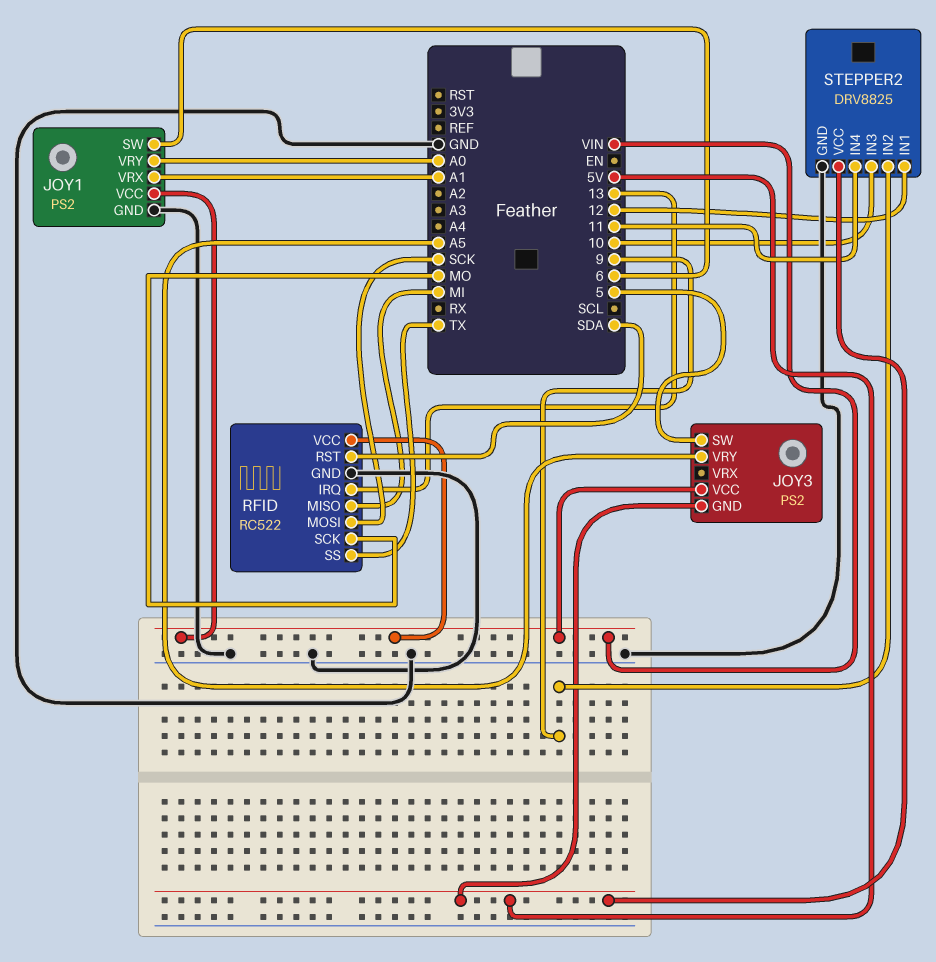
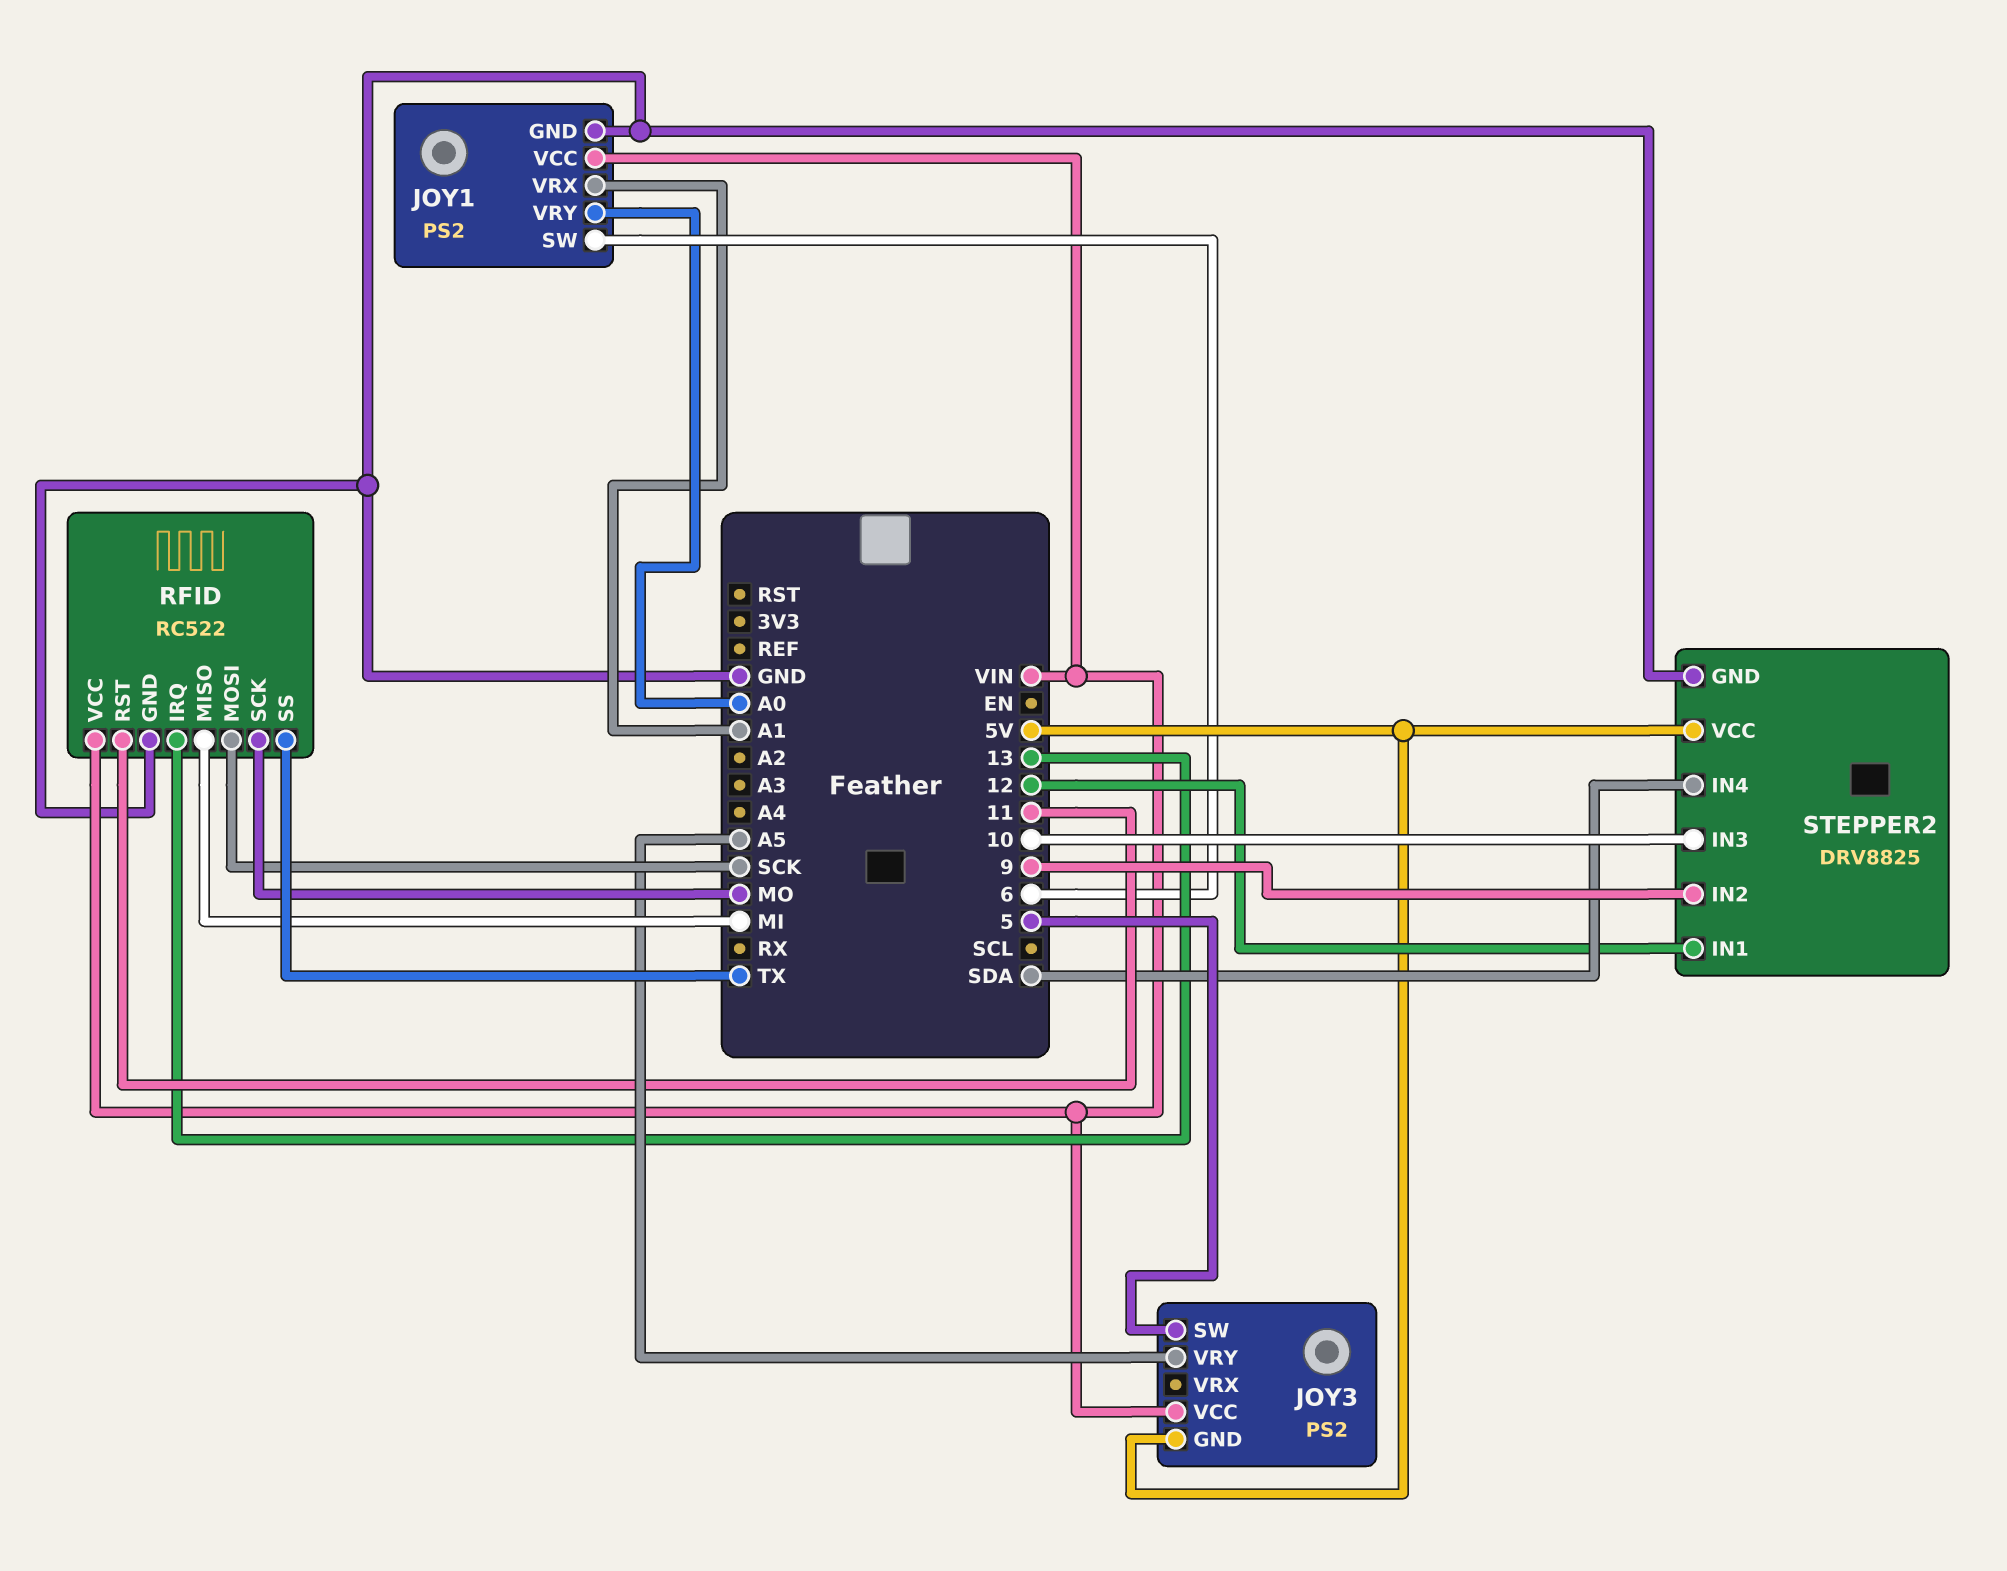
RFID pin RST: SDA -> 11
STEPPER2 pin IN4: 11 -> SDA

